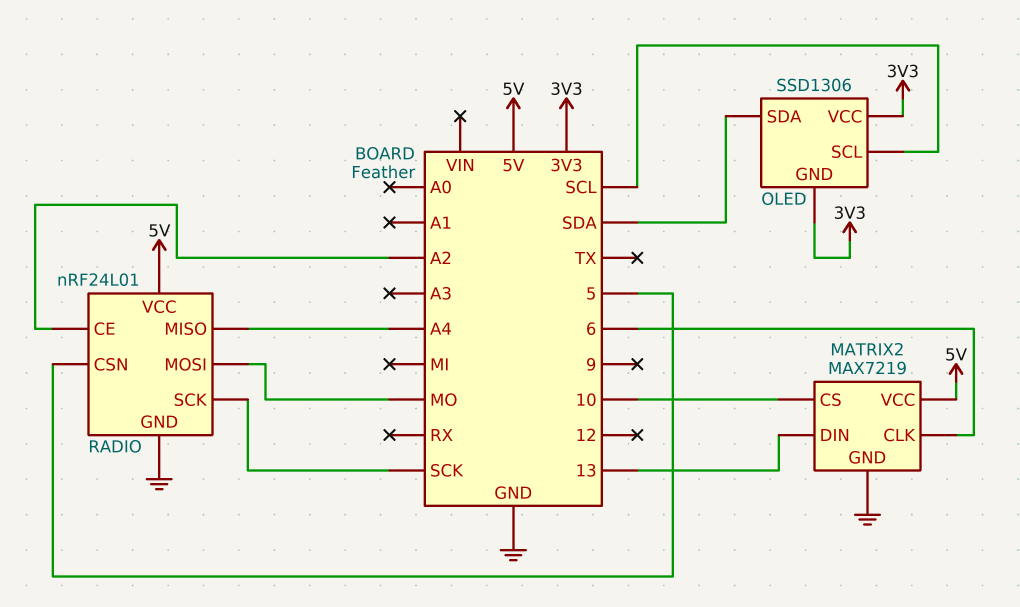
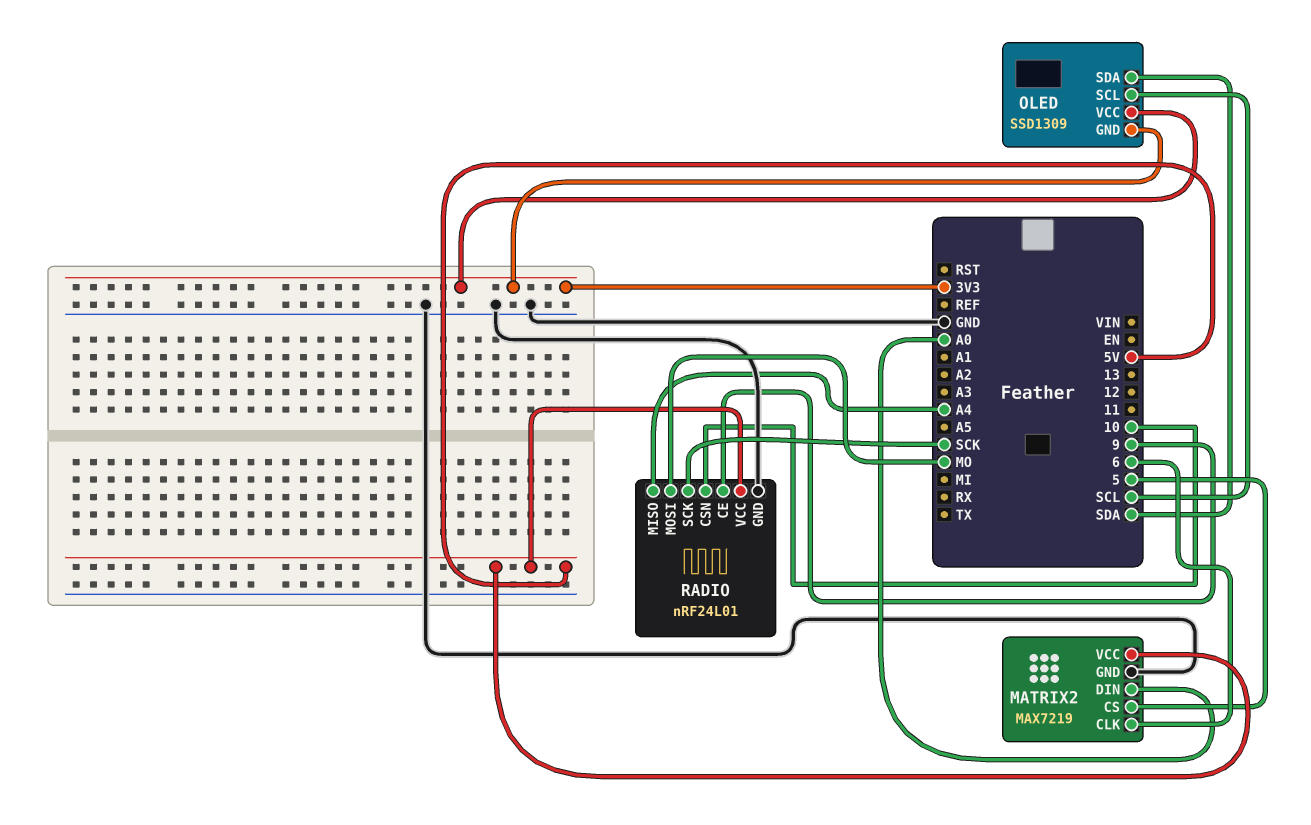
MATRIX2 pin CS: 10 -> 5
MATRIX2 pin DIN: 13 -> A0
OLED: SSD1306 -> SSD1309
RADIO pin CE: A2 -> 9
RADIO pin CSN: 5 -> 10

